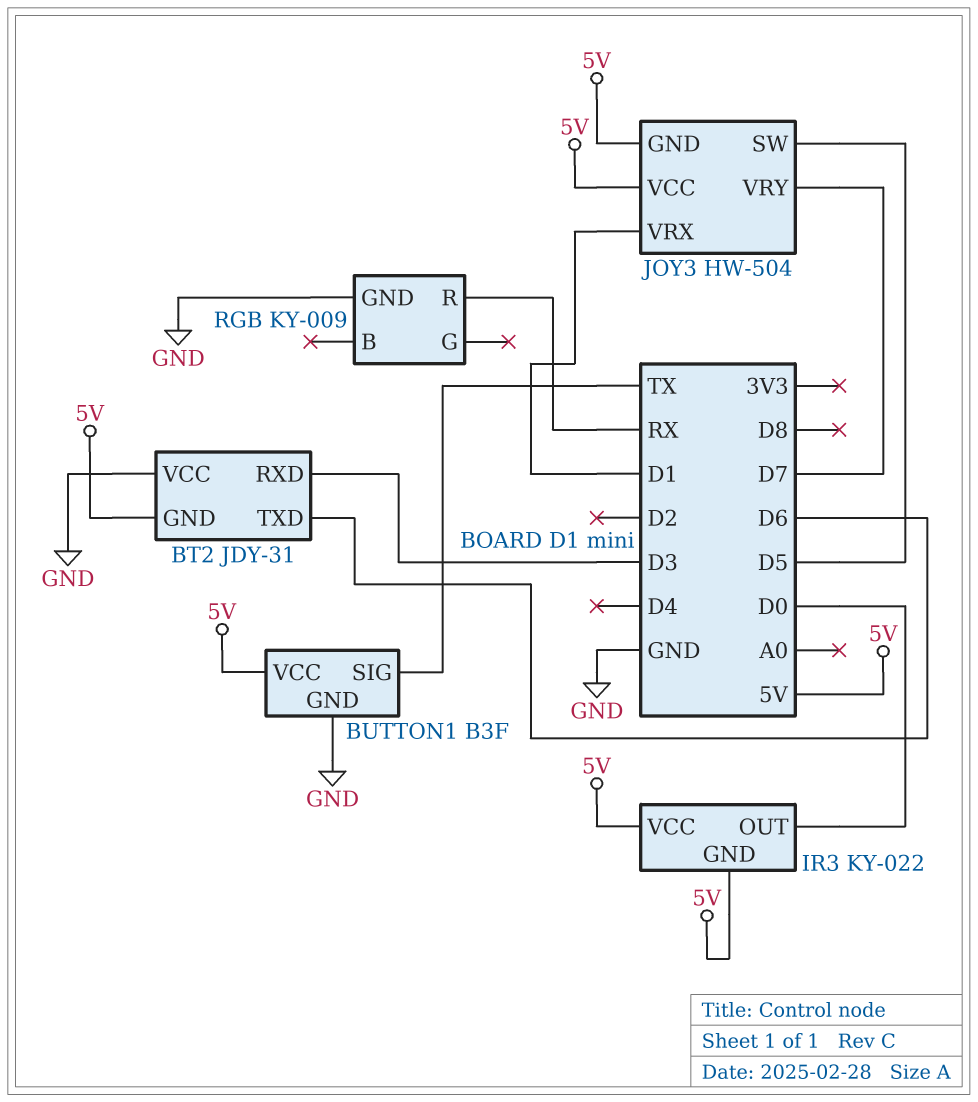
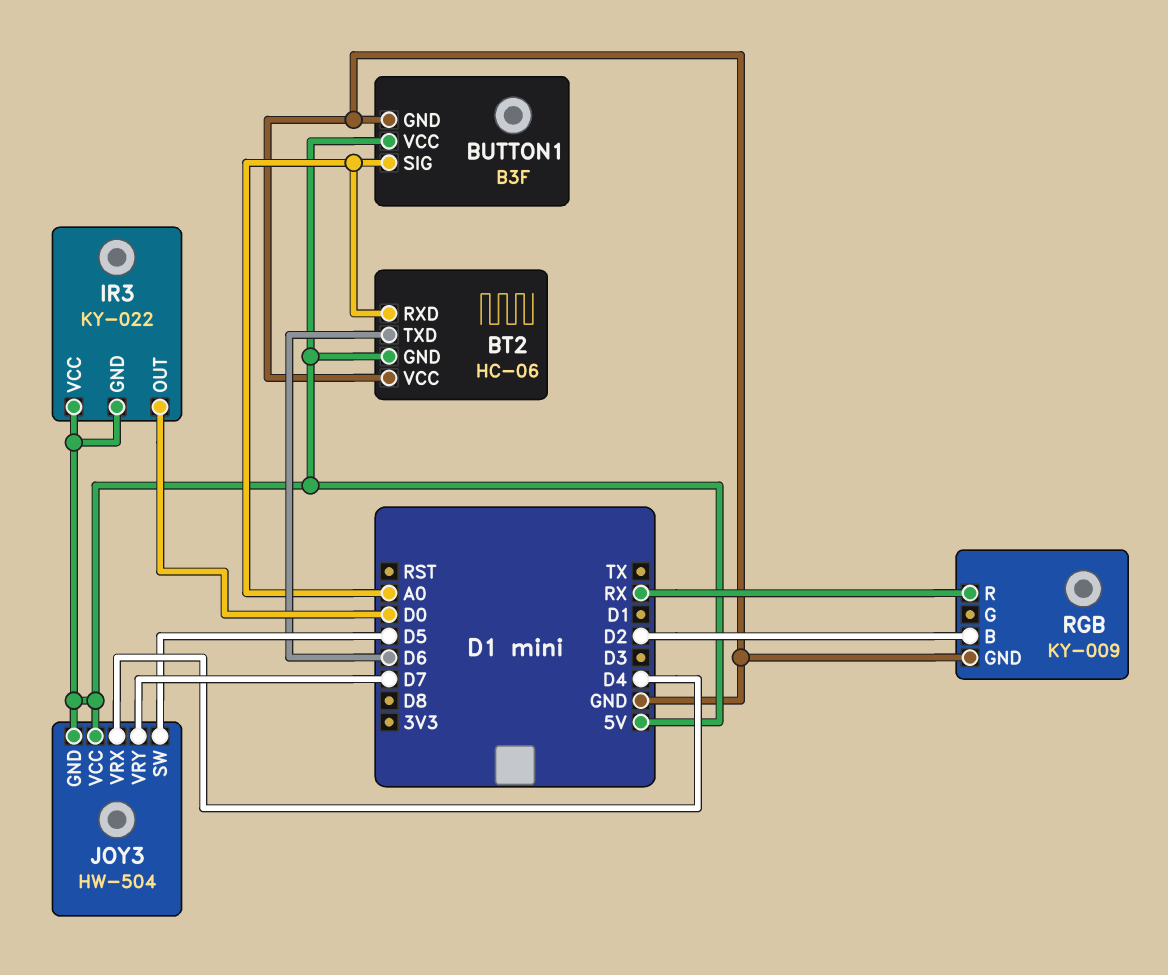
BT2: JDY-31 -> HC-06
BT2 pin RXD: D3 -> A0
BUTTON1 pin SIG: TX -> A0
JOY3 pin VRX: D1 -> D4
RGB pin B: none -> D2

